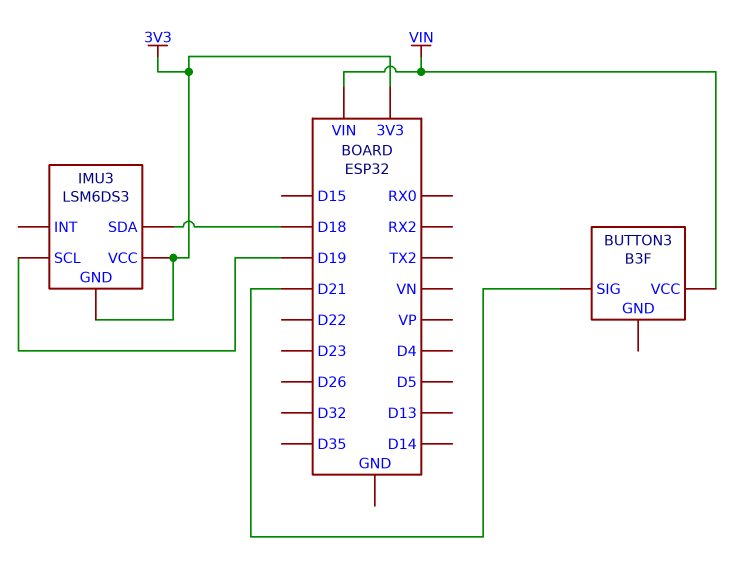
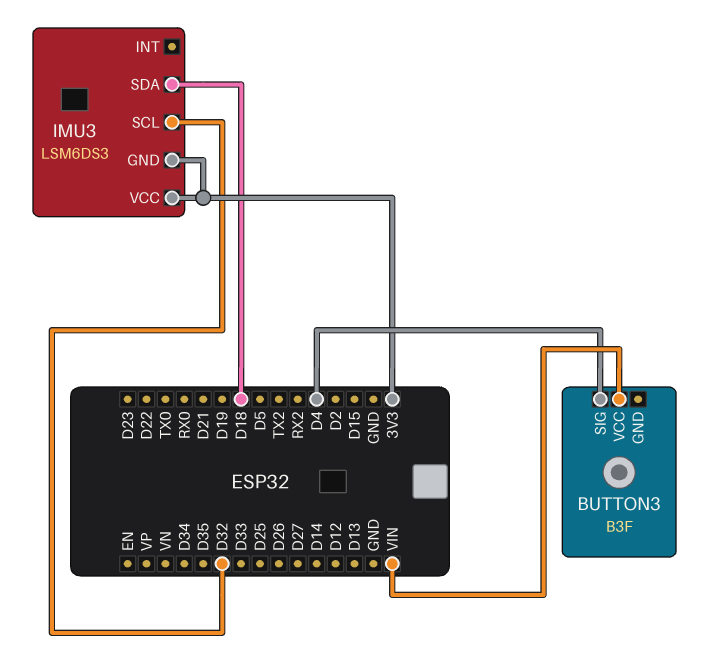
BUTTON3 pin SIG: D21 -> D4
IMU3 pin SCL: D19 -> D32

